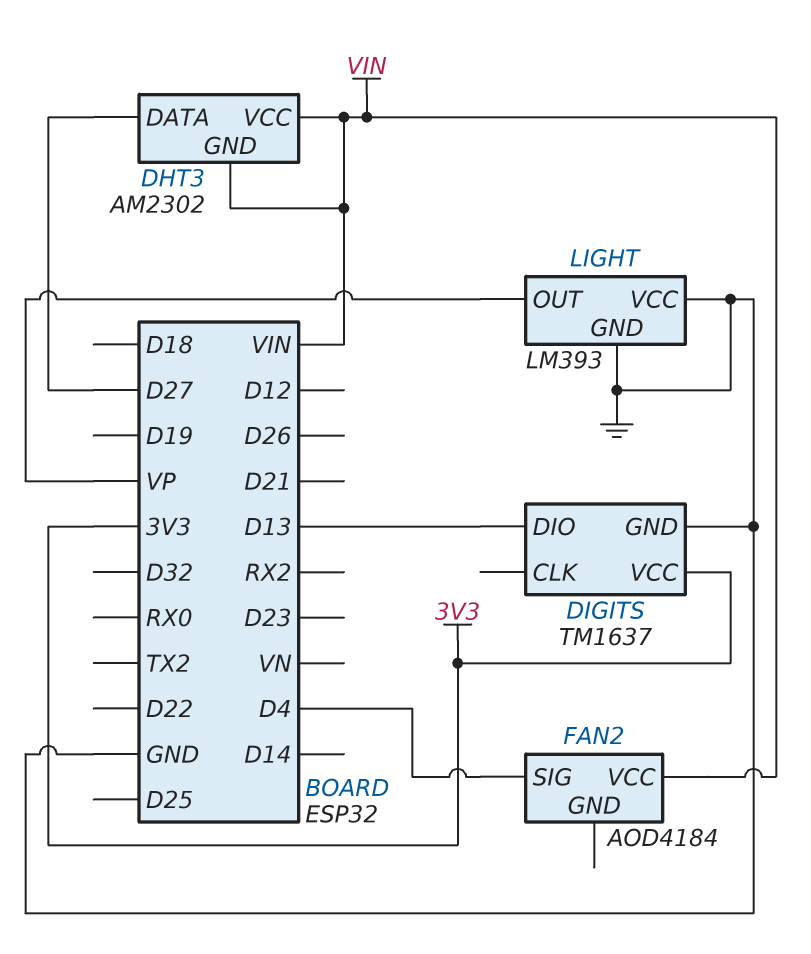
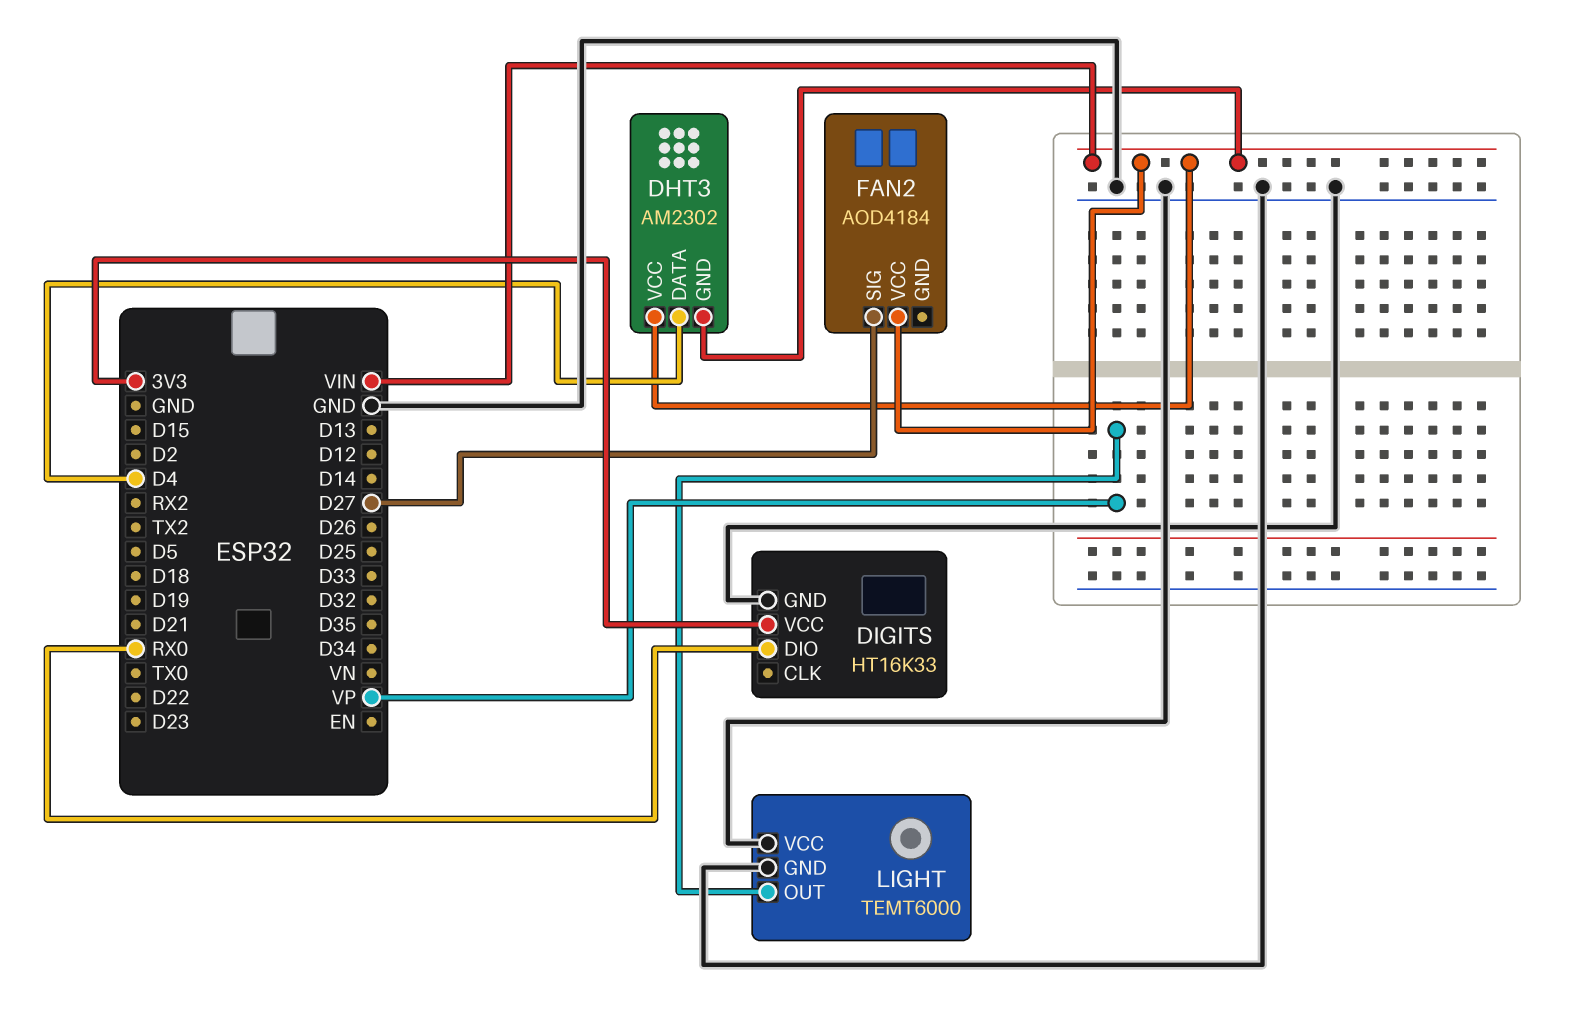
DHT3 pin DATA: D27 -> D4
DIGITS: TM1637 -> HT16K33
DIGITS pin DIO: D13 -> RX0
FAN2 pin SIG: D4 -> D27
LIGHT: LM393 -> TEMT6000

